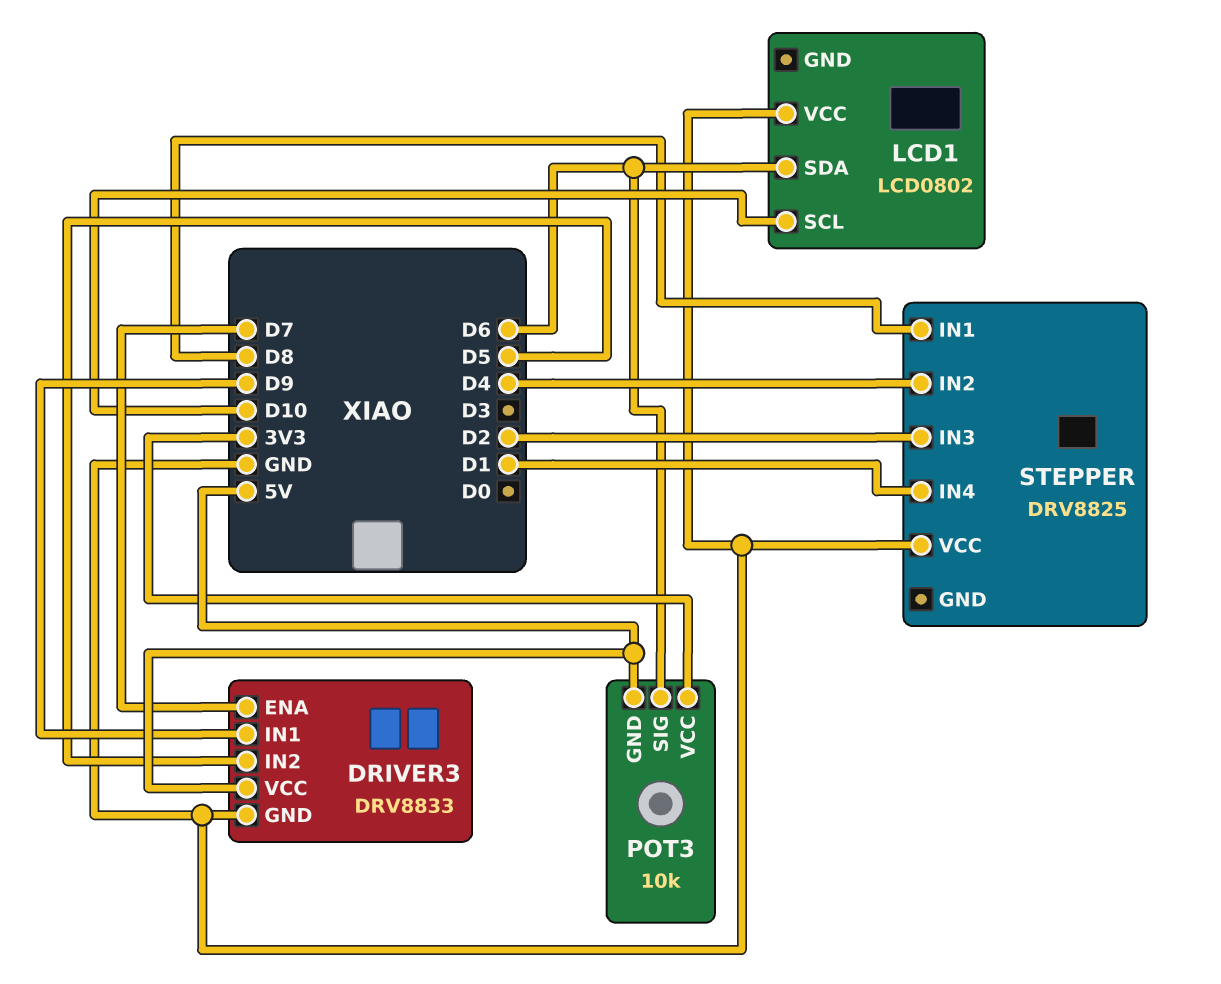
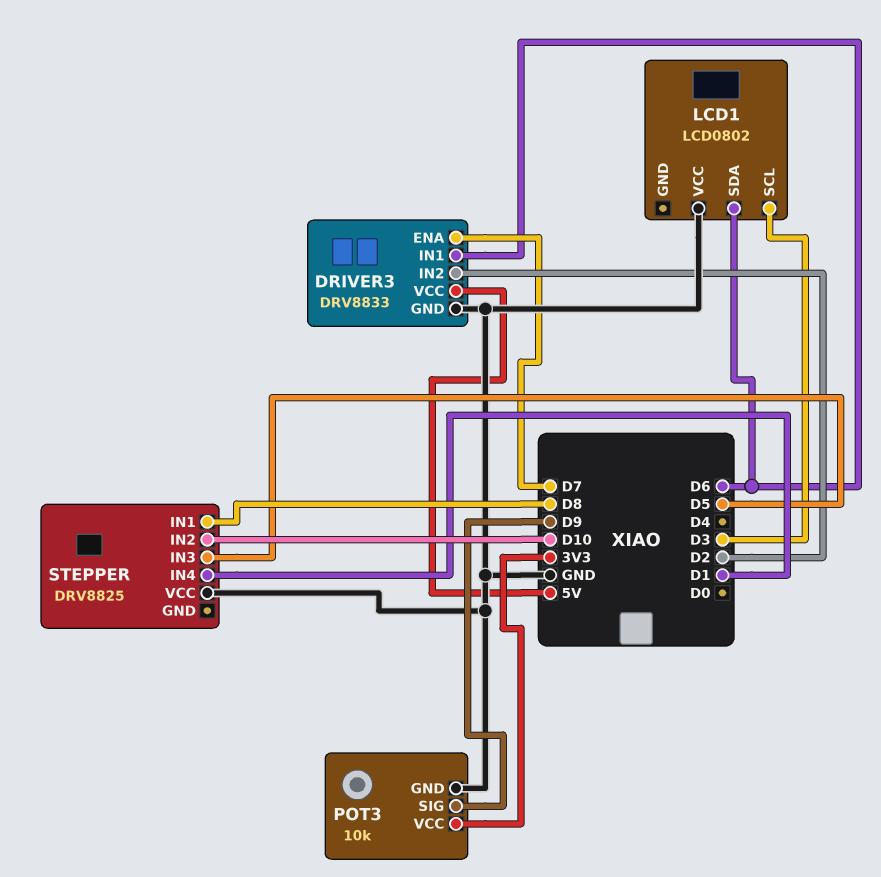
DRIVER3 pin IN1: D9 -> D6
DRIVER3 pin IN2: D5 -> D2
LCD1 pin SCL: D10 -> D3
POT3 pin GND: 5V -> GND
POT3 pin SIG: D6 -> D9
STEPPER pin IN2: D4 -> D10
STEPPER pin IN3: D2 -> D5

